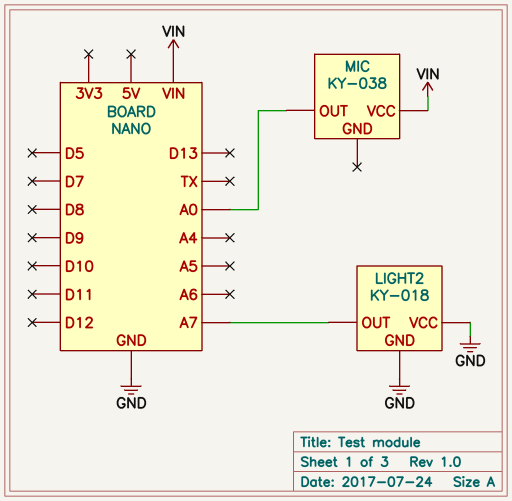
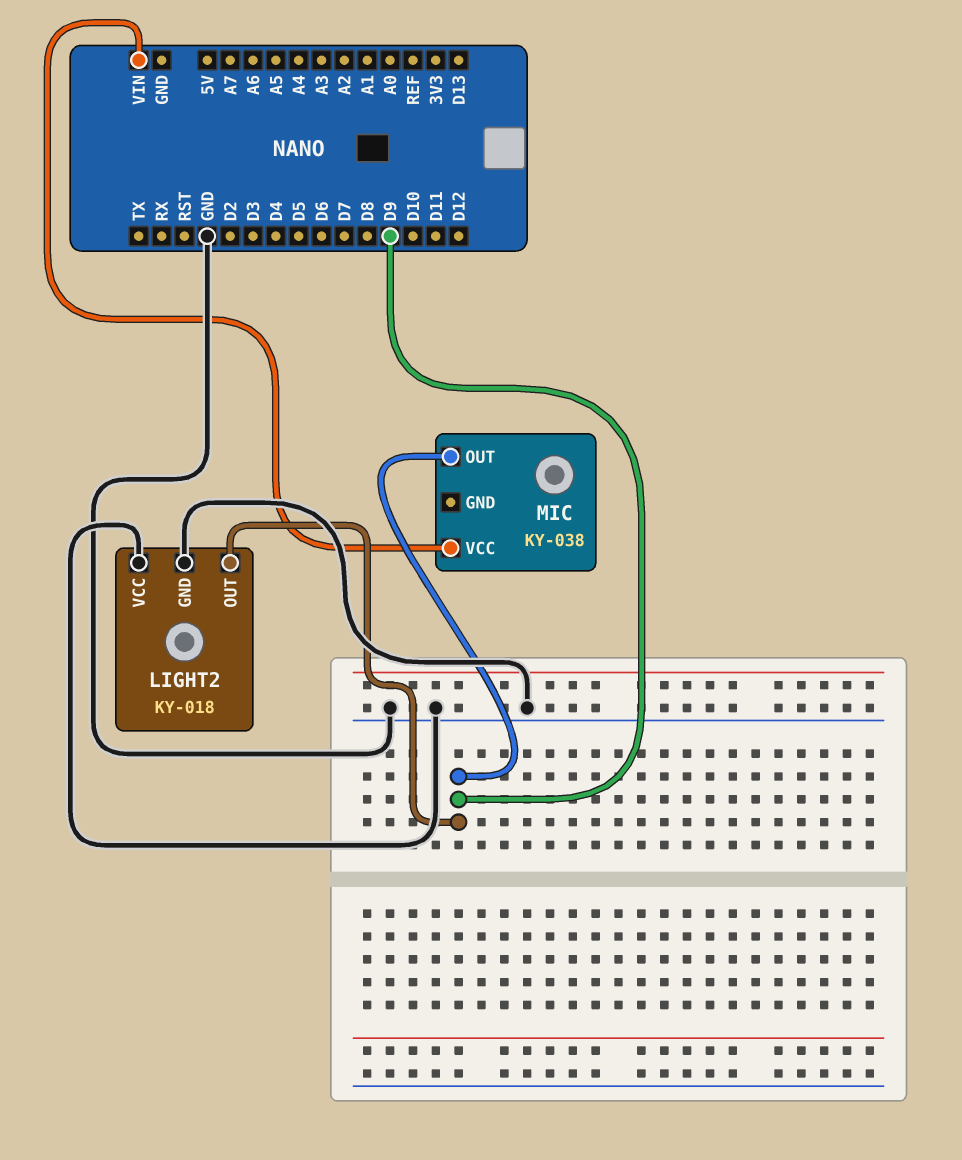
LIGHT2 pin OUT: A7 -> D9
MIC pin OUT: A0 -> D9

